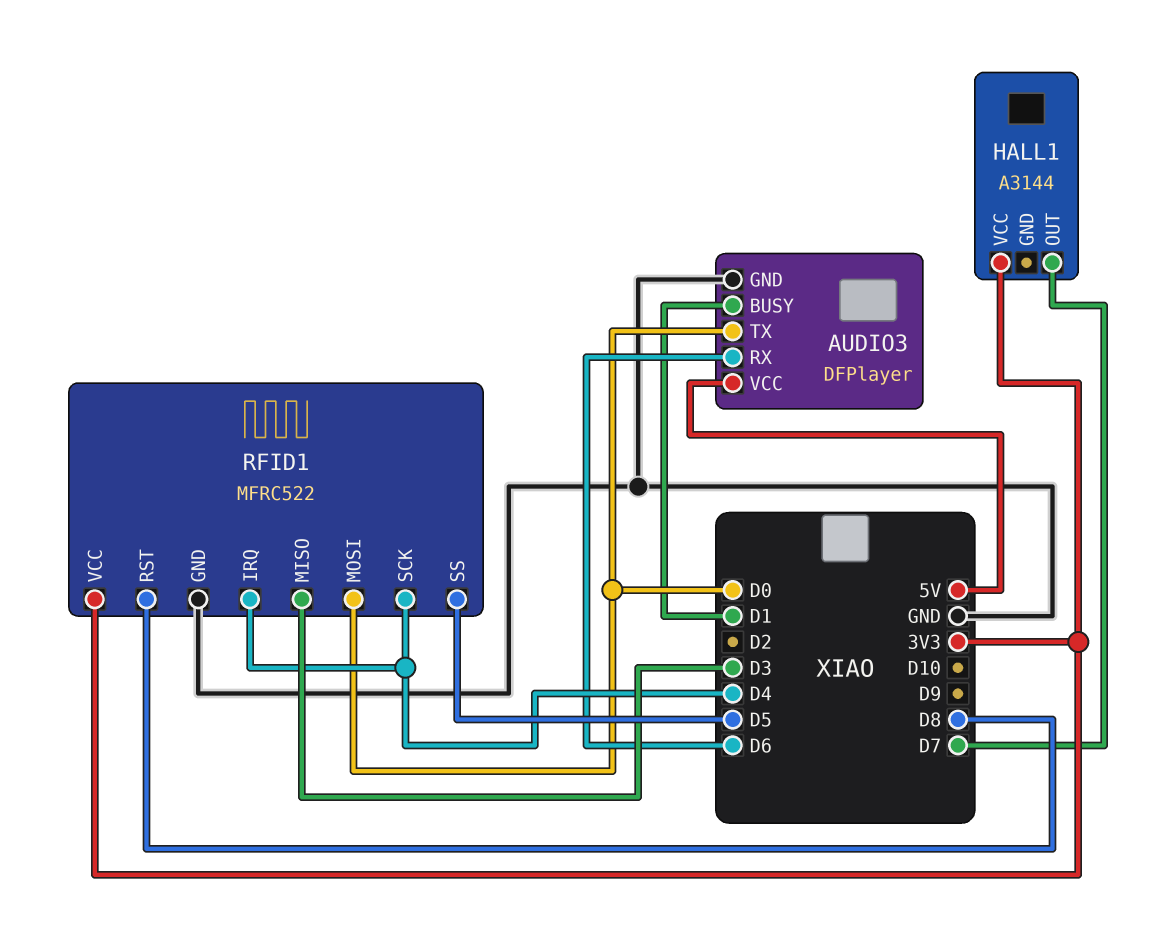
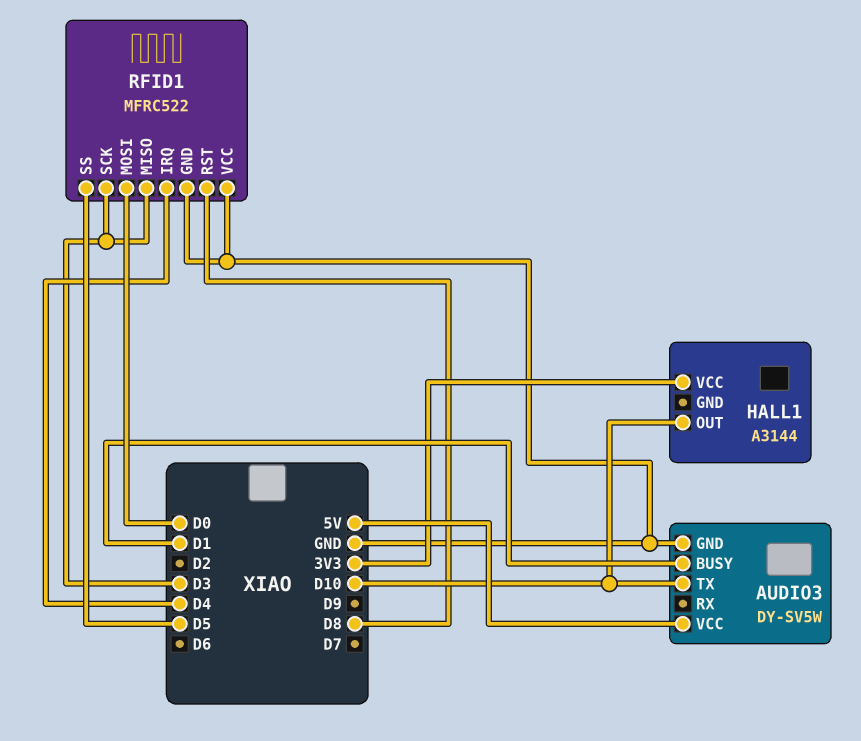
AUDIO3: DFPlayer -> DY-SV5W
AUDIO3 pin RX: D6 -> none
AUDIO3 pin TX: D0 -> D10
HALL1 pin OUT: D7 -> D10
RFID1 pin SCK: D4 -> D3
RFID1 pin VCC: 3V3 -> GND

